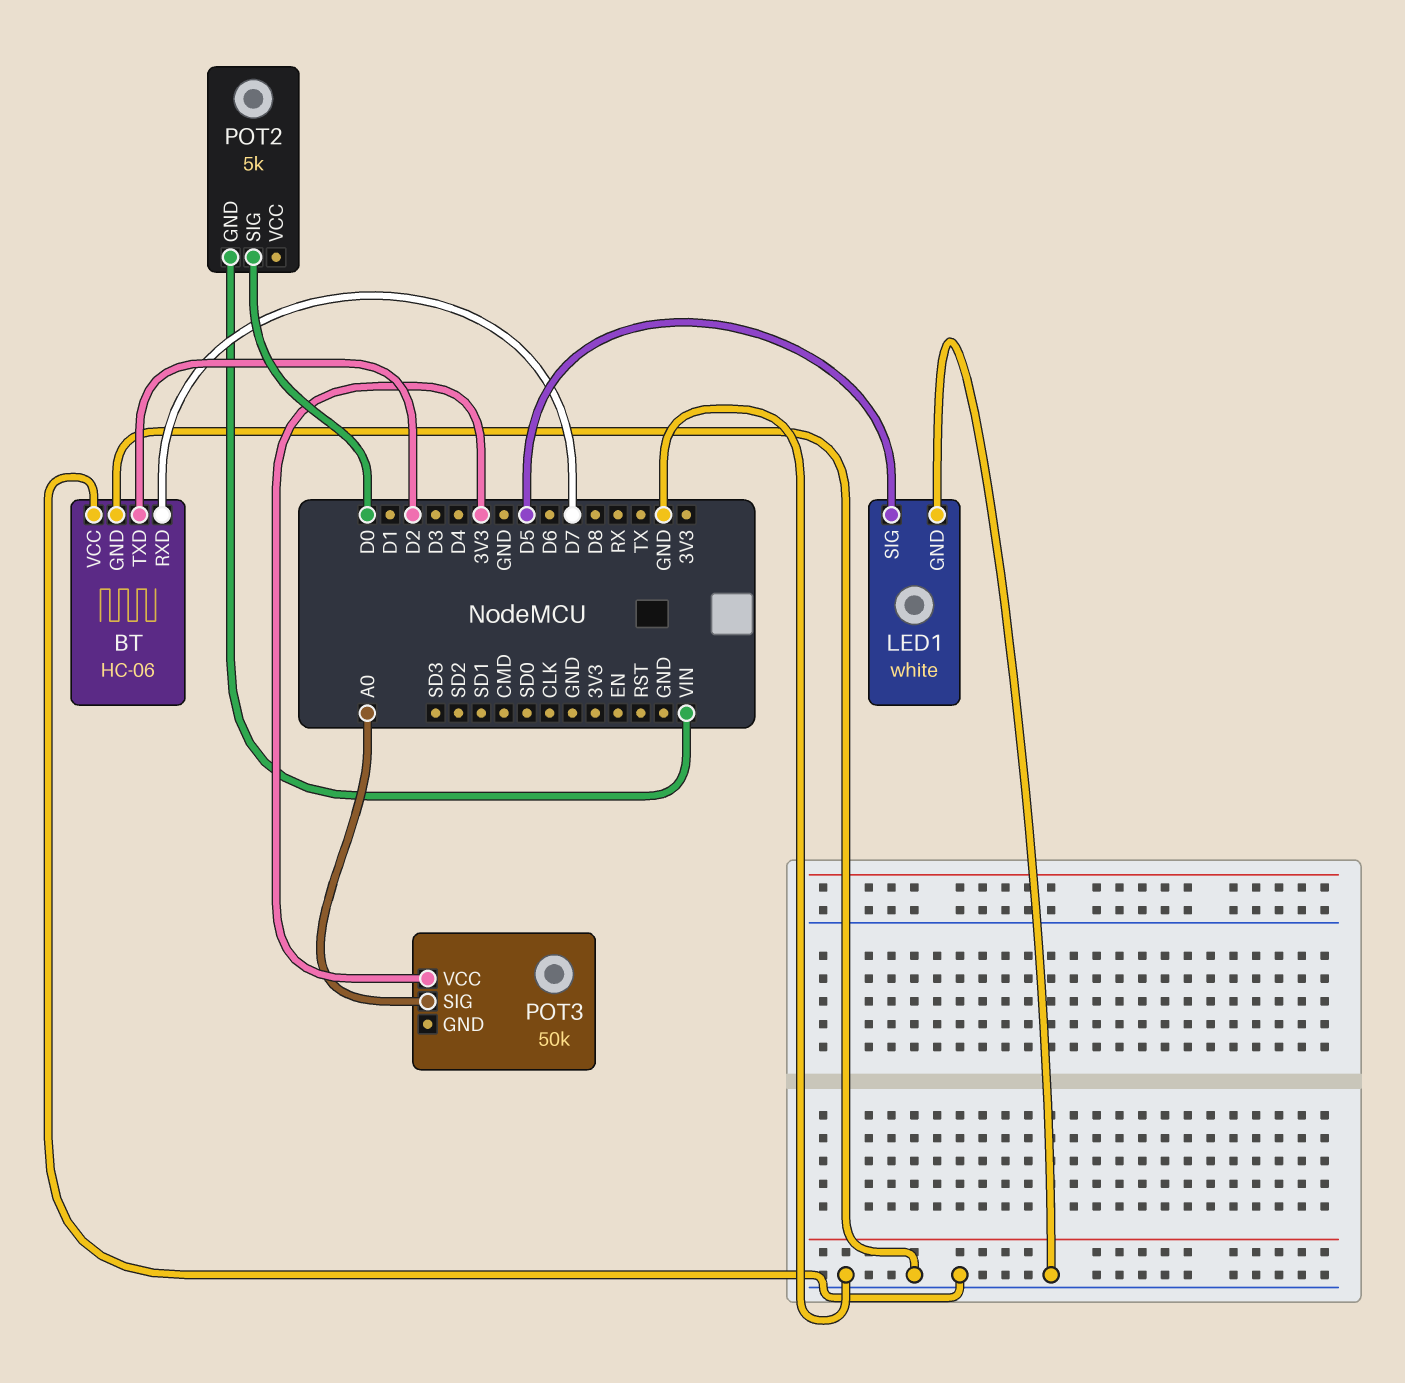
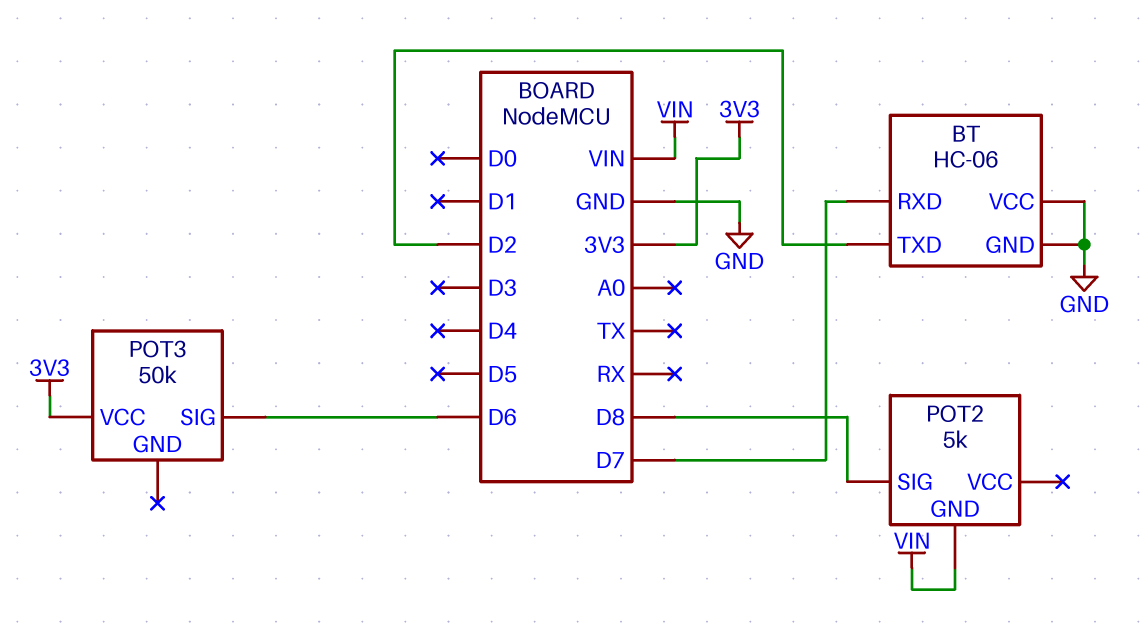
LED1: white -> none
LED1 pin GND: GND -> none
LED1 pin SIG: D5 -> none
POT2 pin SIG: D0 -> D8
POT3 pin SIG: A0 -> D6

